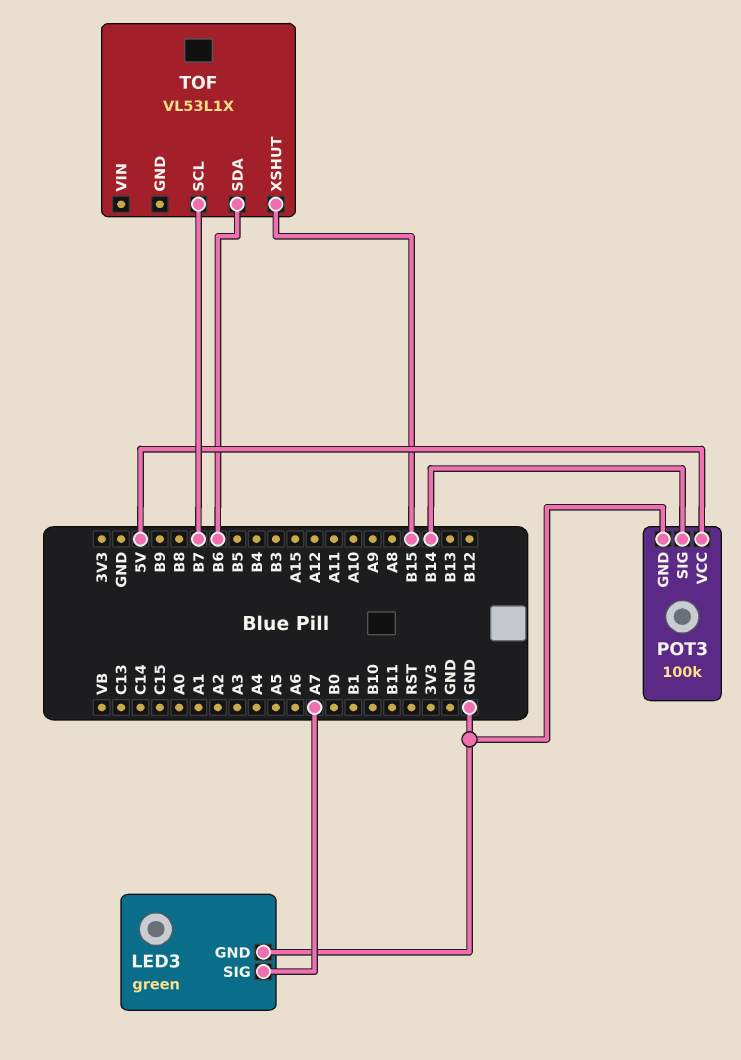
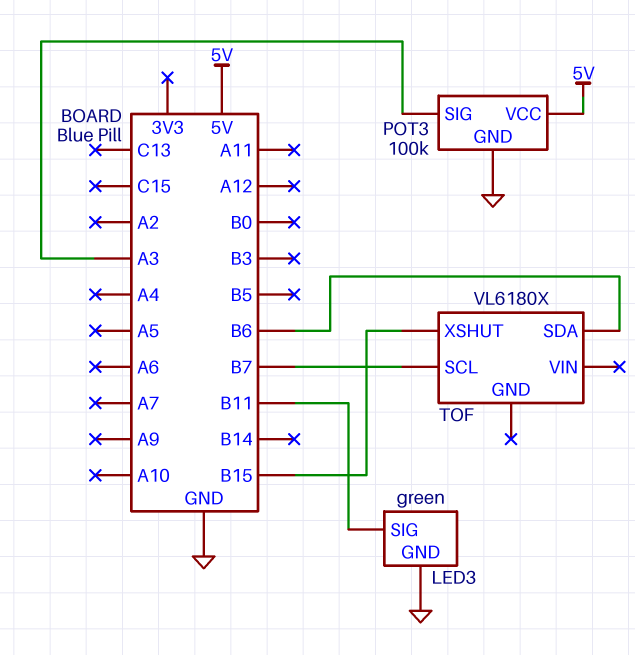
LED3 pin SIG: A7 -> B11
POT3 pin SIG: B14 -> A3
TOF: VL53L1X -> VL6180X

